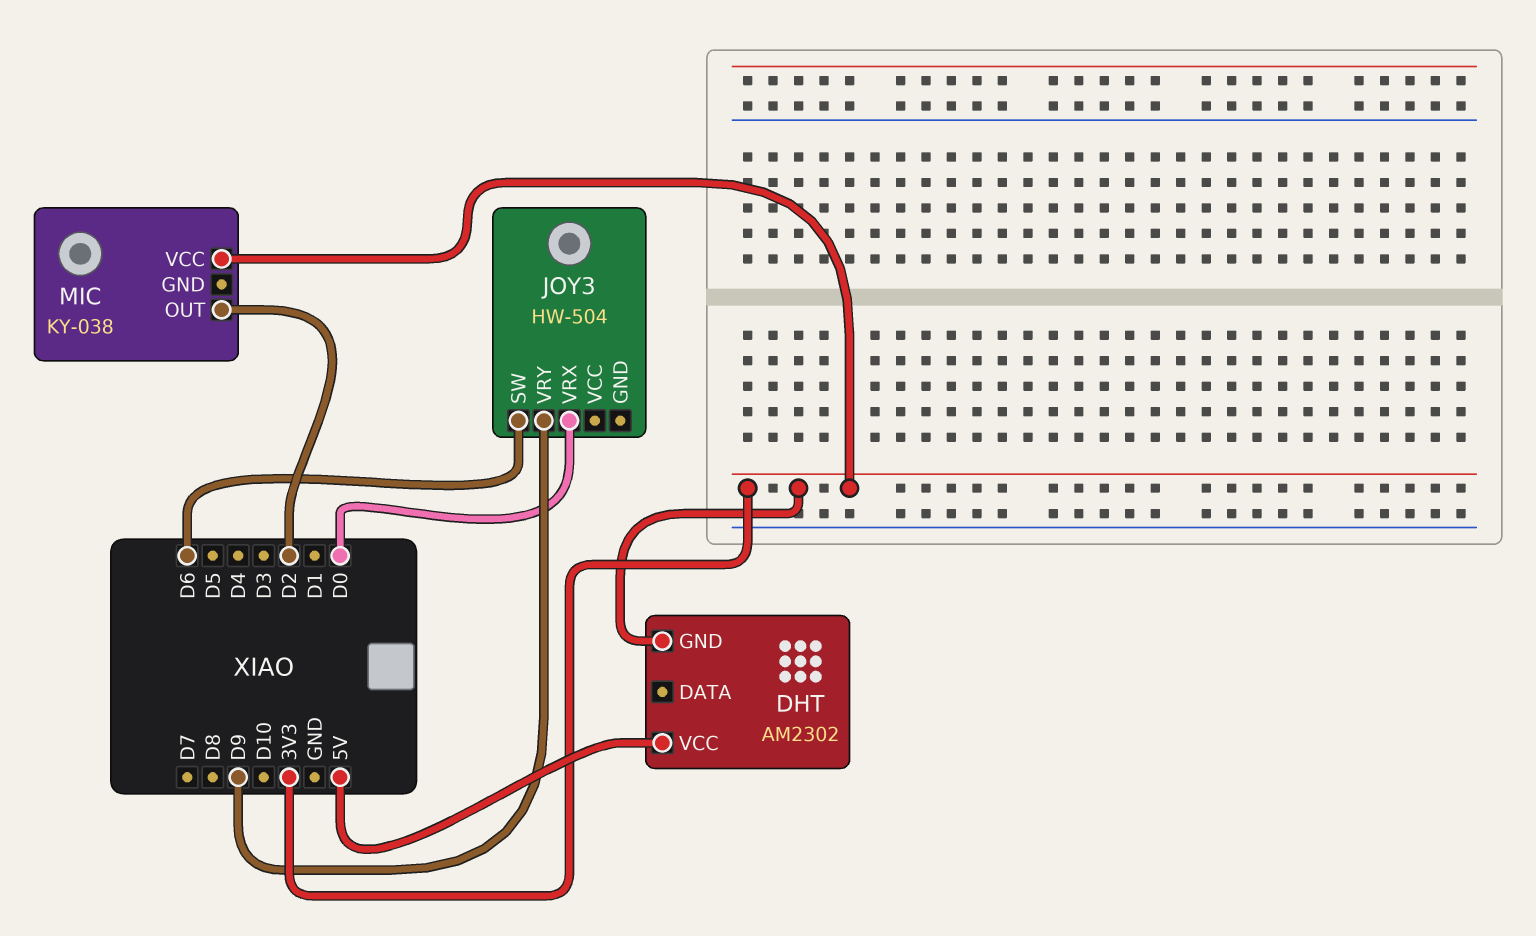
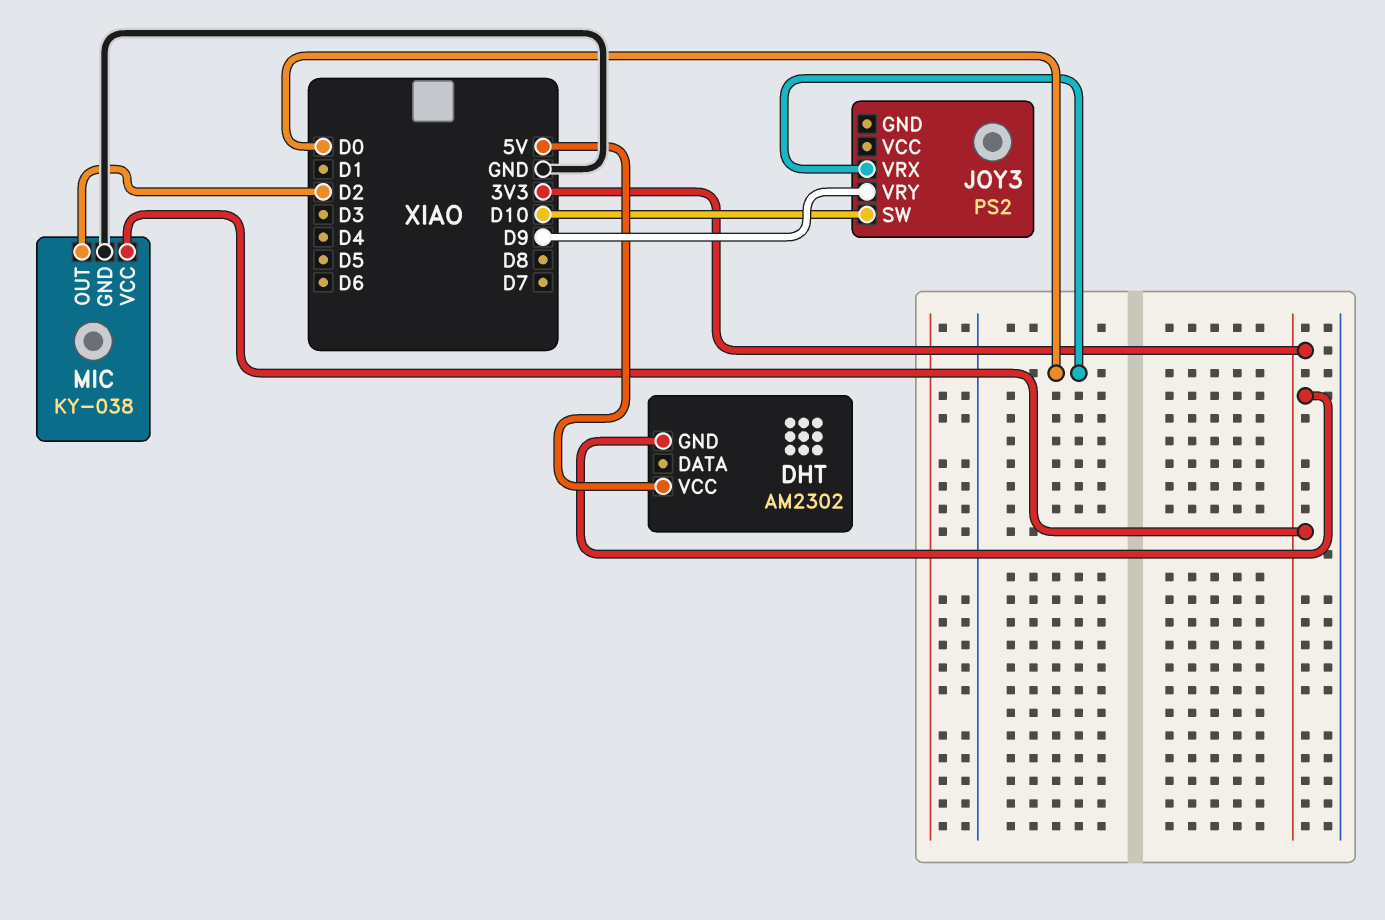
JOY3: HW-504 -> PS2
JOY3 pin SW: D6 -> D10
MIC pin GND: none -> GND

